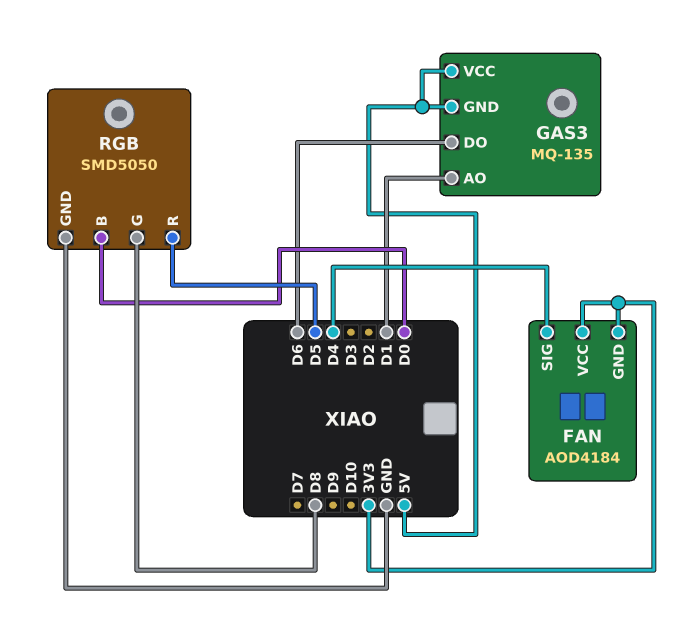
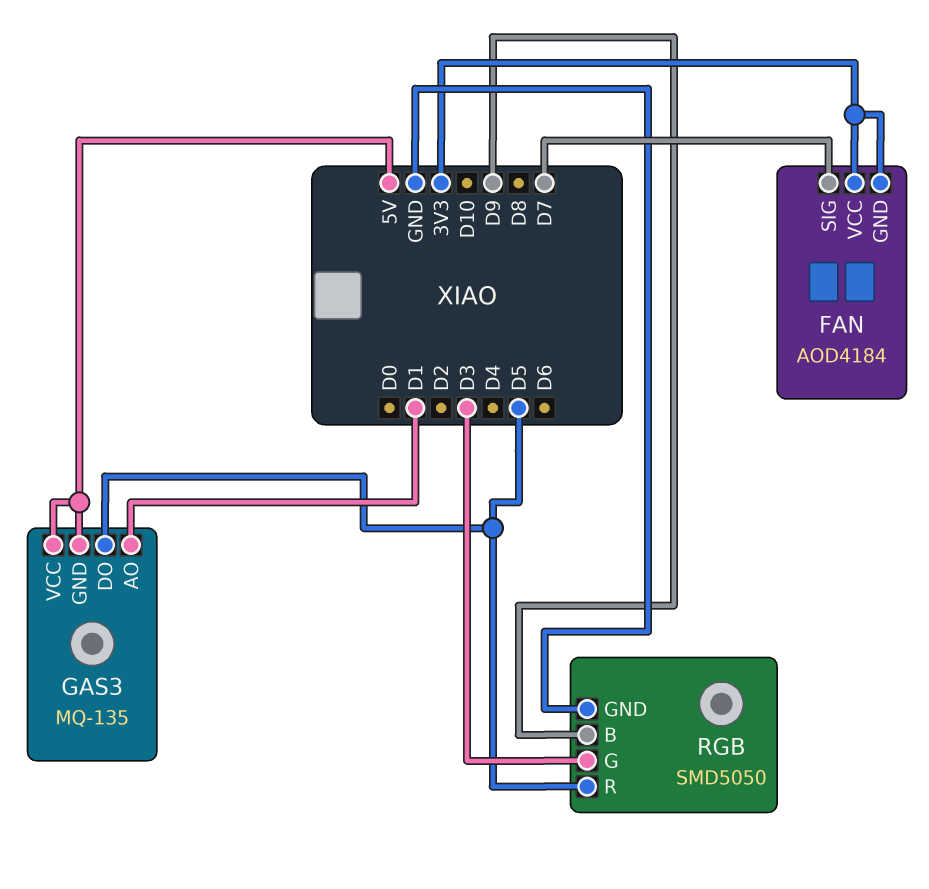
FAN pin SIG: D4 -> D7
GAS3 pin DO: D6 -> D5
RGB pin B: D0 -> D9
RGB pin G: D8 -> D3

